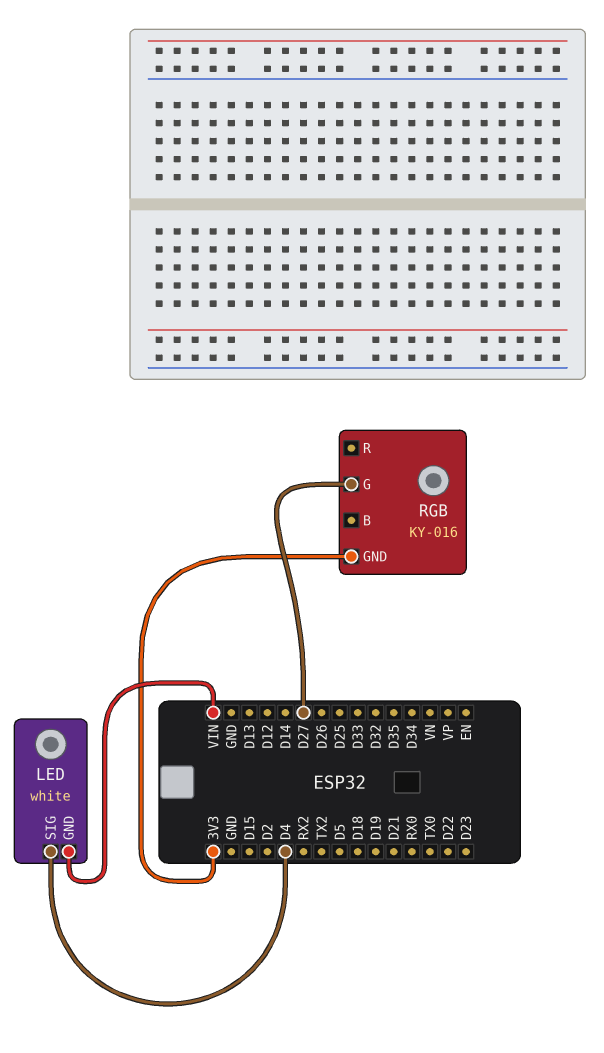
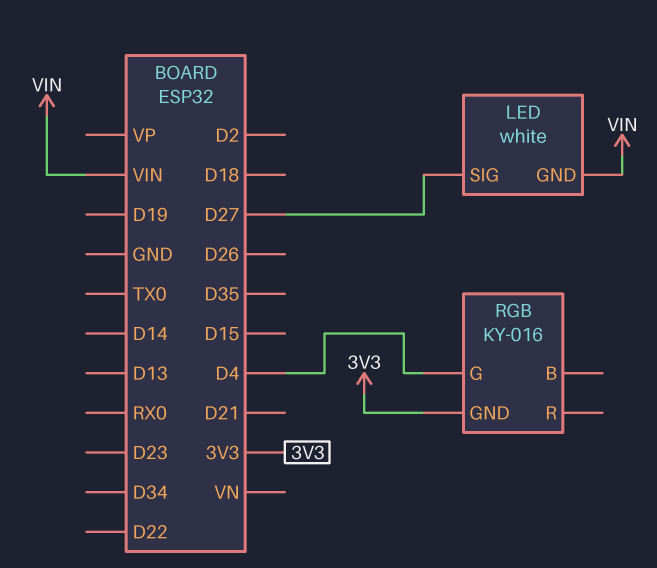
LED pin SIG: D4 -> D27
RGB pin G: D27 -> D4

